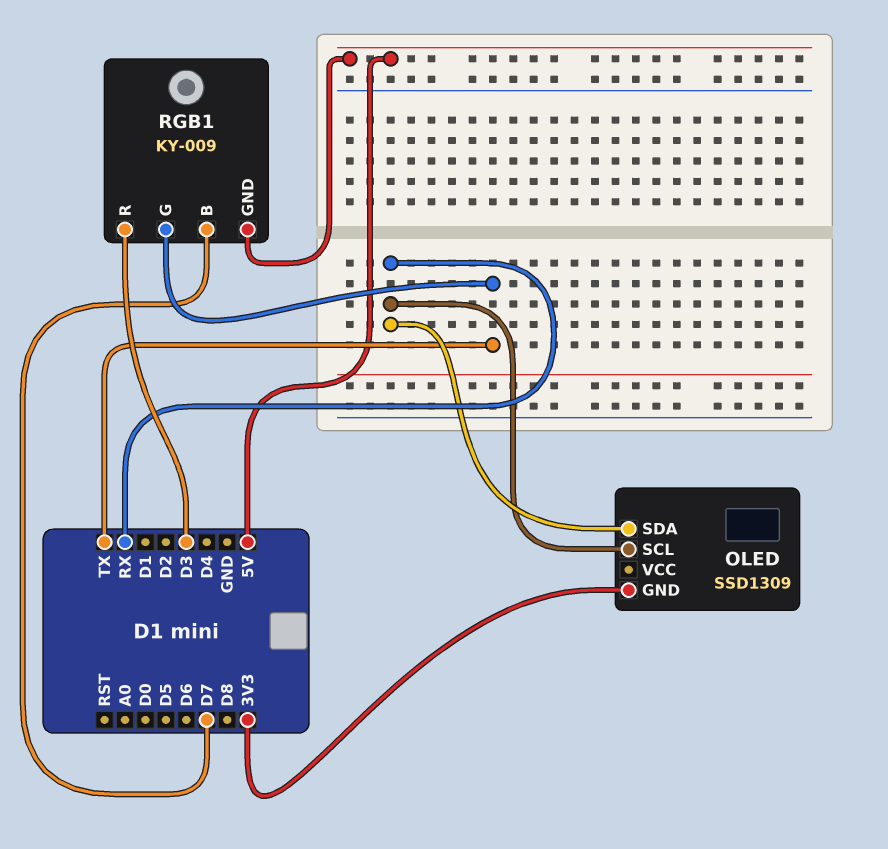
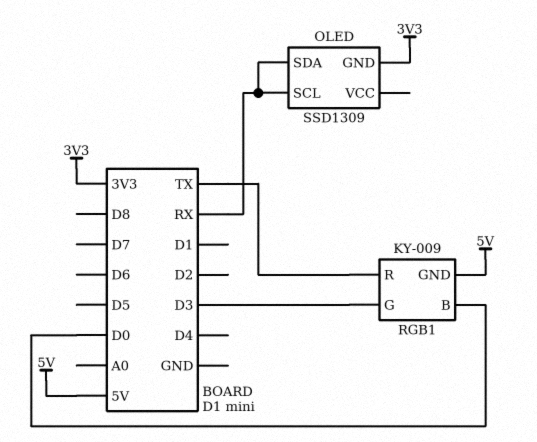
RGB1 pin B: D7 -> D0
RGB1 pin G: TX -> D3
RGB1 pin R: D3 -> TX

